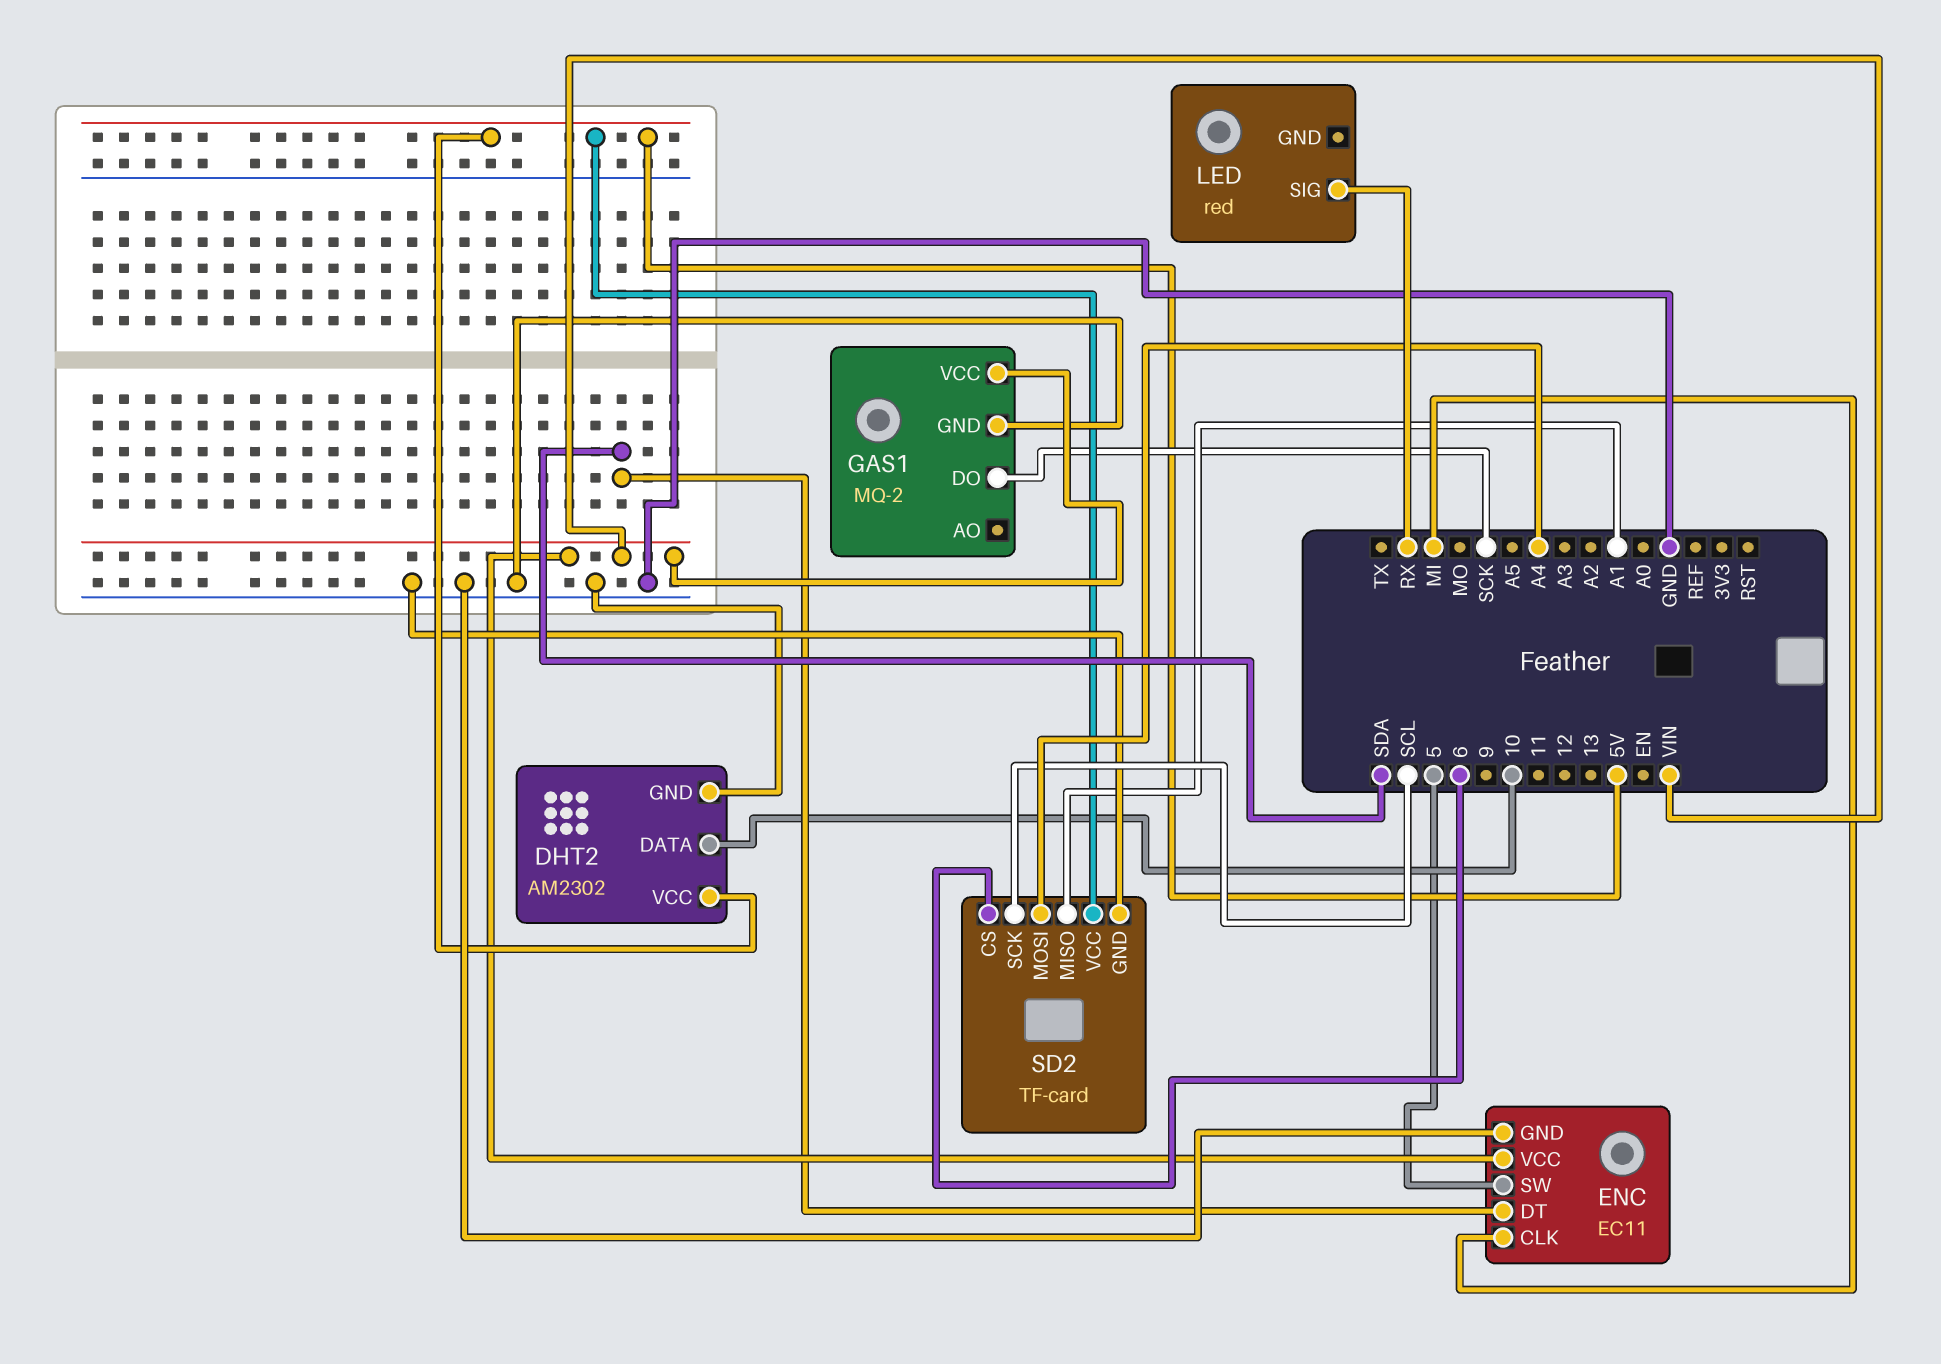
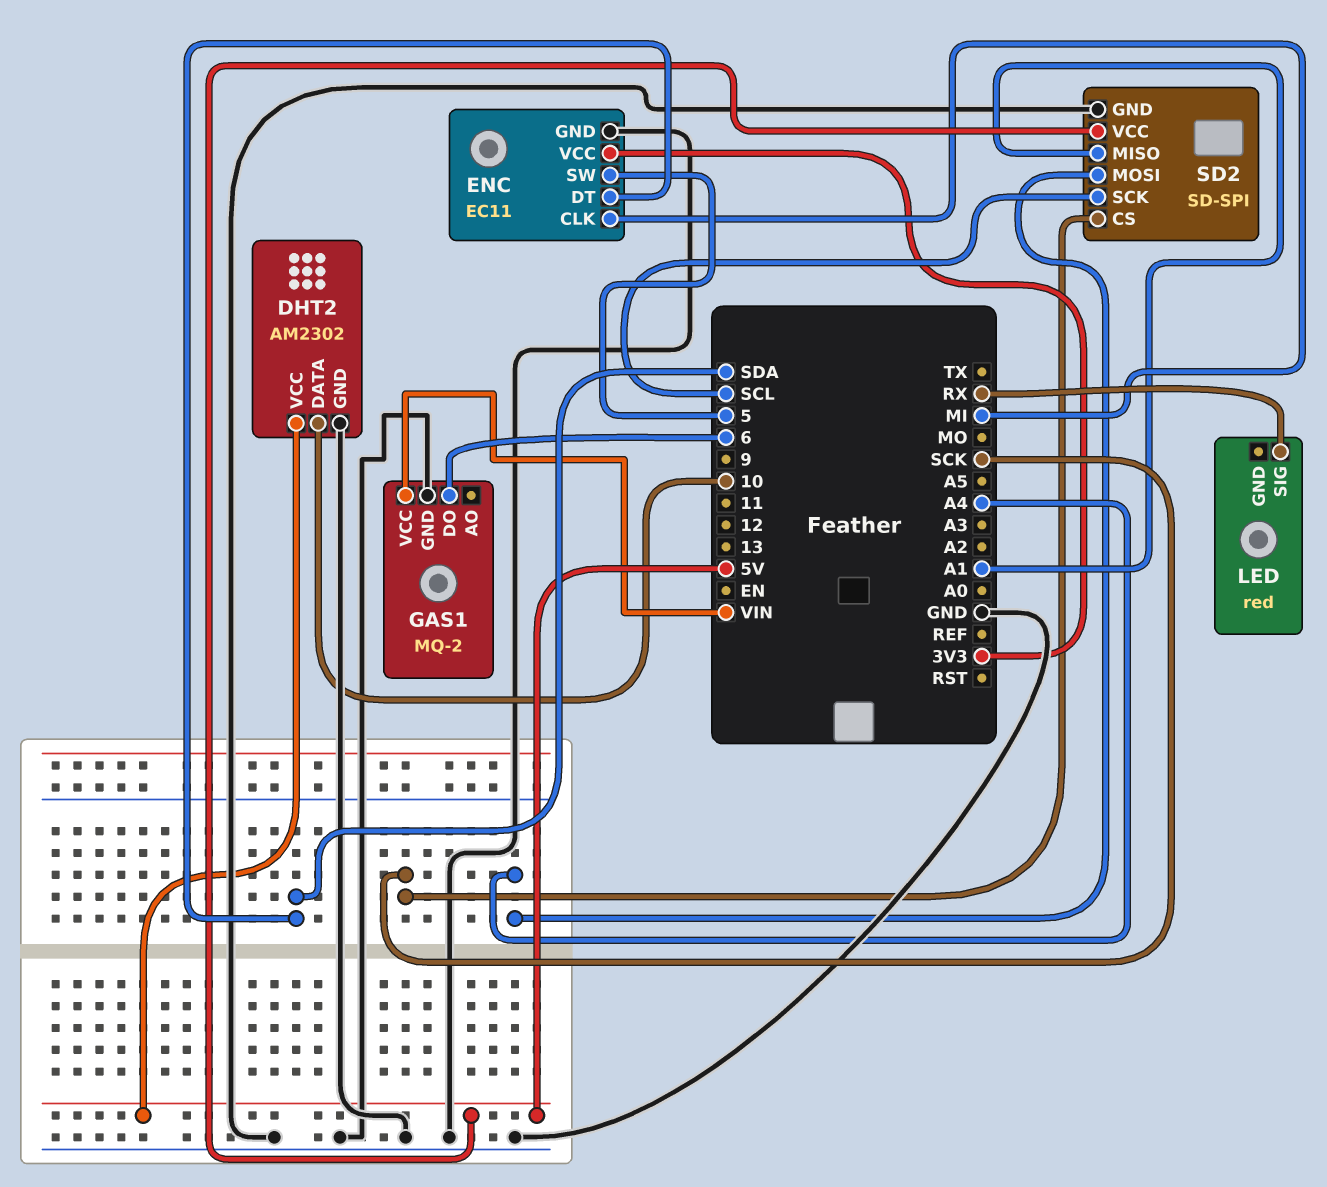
ENC pin VCC: VIN -> 3V3
GAS1 pin DO: SCK -> 6
SD2: TF-card -> SD-SPI
SD2 pin CS: 6 -> SCK

